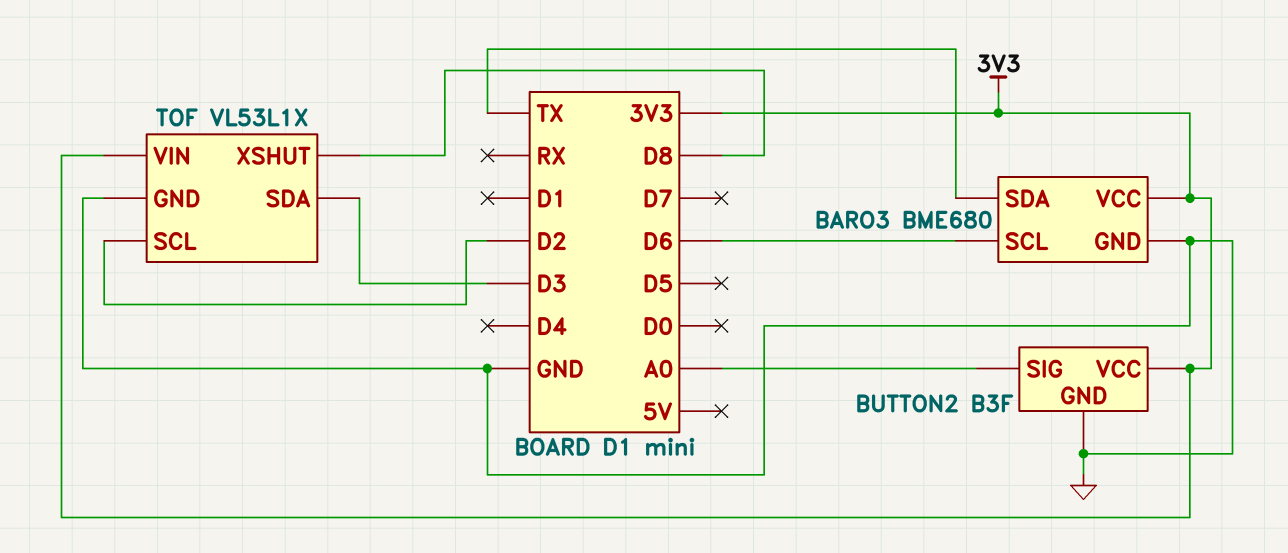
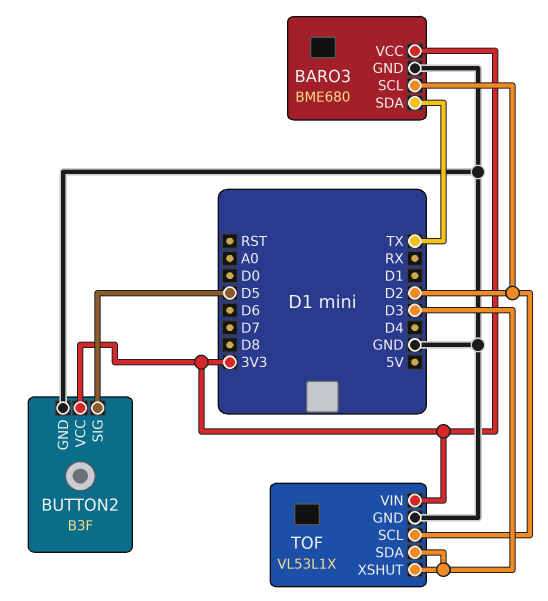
BARO3 pin SCL: D6 -> D2
BUTTON2 pin SIG: A0 -> D5
TOF pin XSHUT: D8 -> D3

